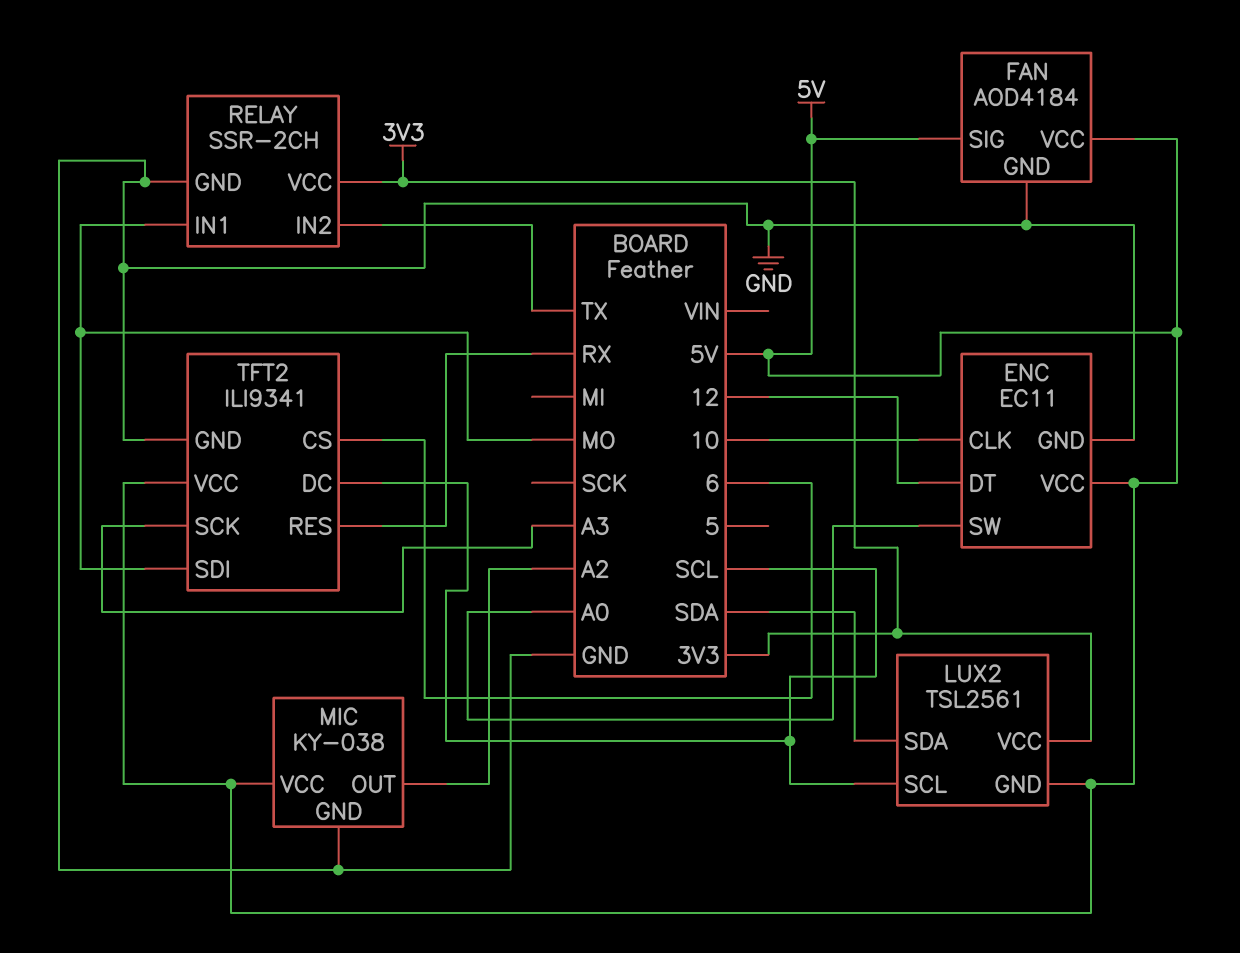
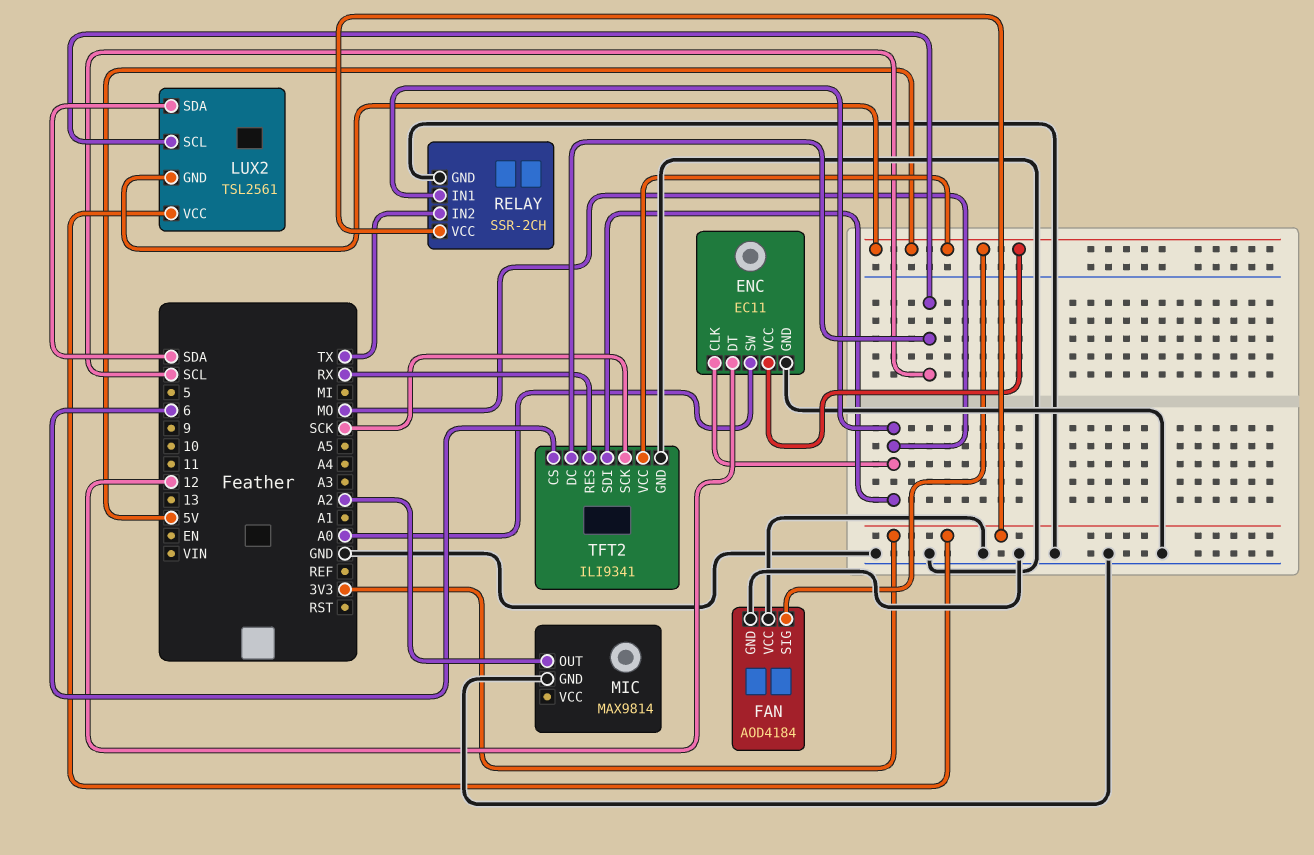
ENC pin CLK: 10 -> MO
FAN pin VCC: 5V -> GND
MIC: KY-038 -> MAX9814
MIC pin VCC: 5V -> none
TFT2 pin SCK: A3 -> SCK

